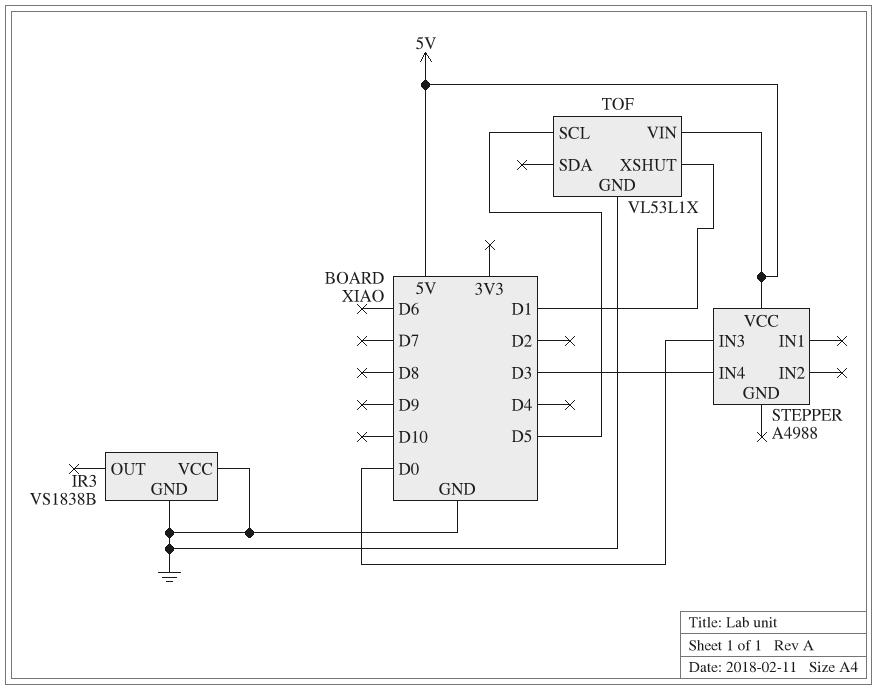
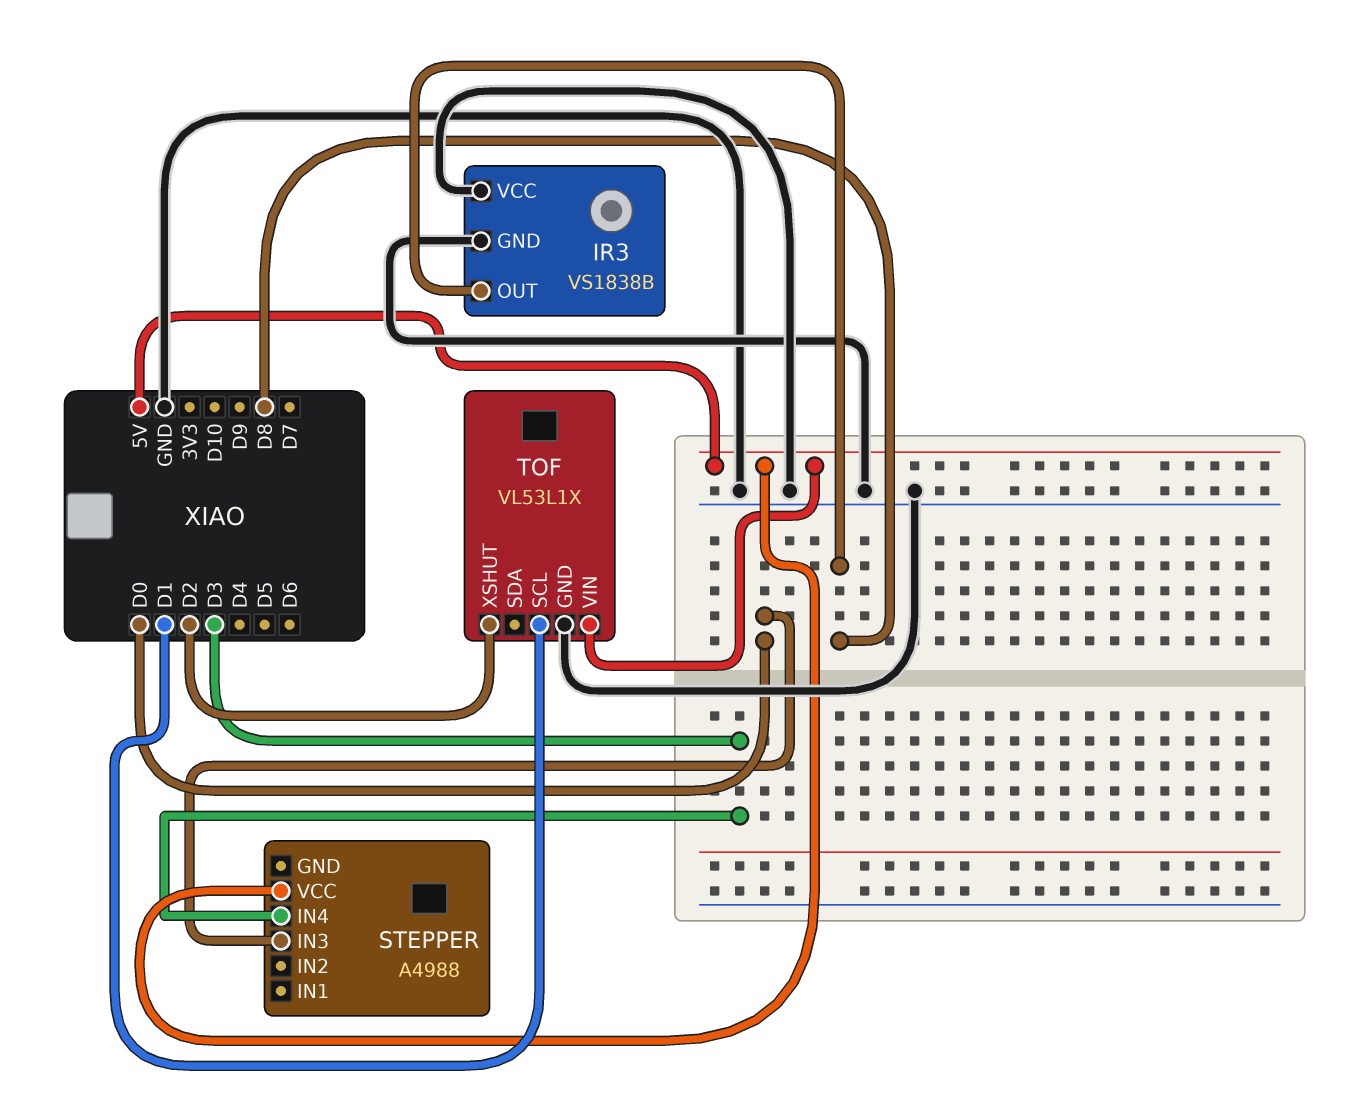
IR3 pin OUT: none -> D8
TOF pin SCL: D5 -> D1
TOF pin XSHUT: D1 -> D2

